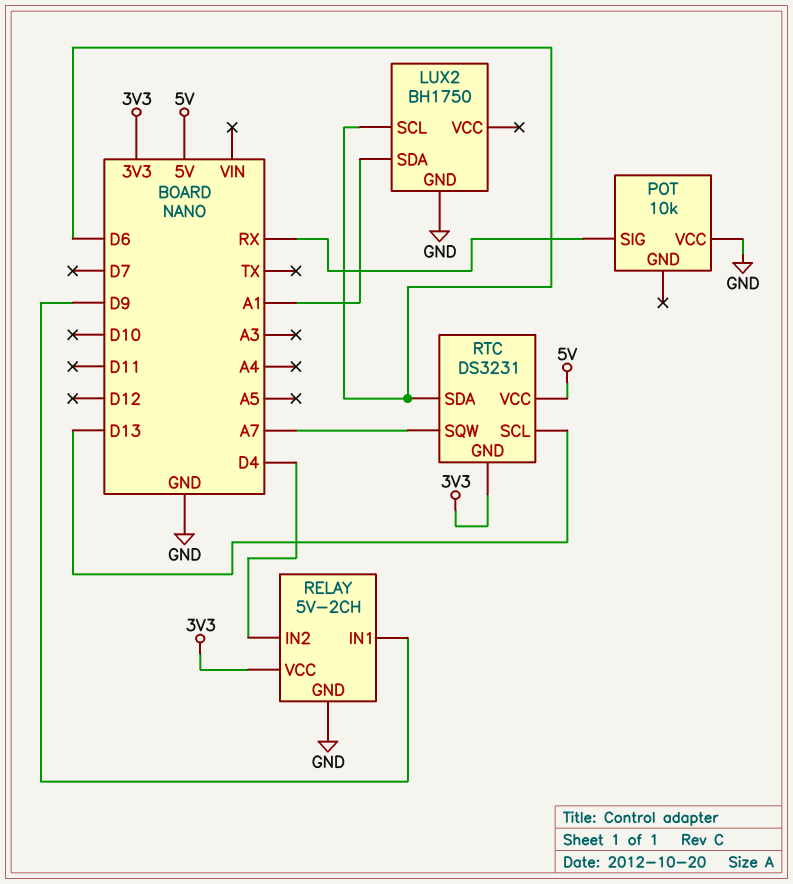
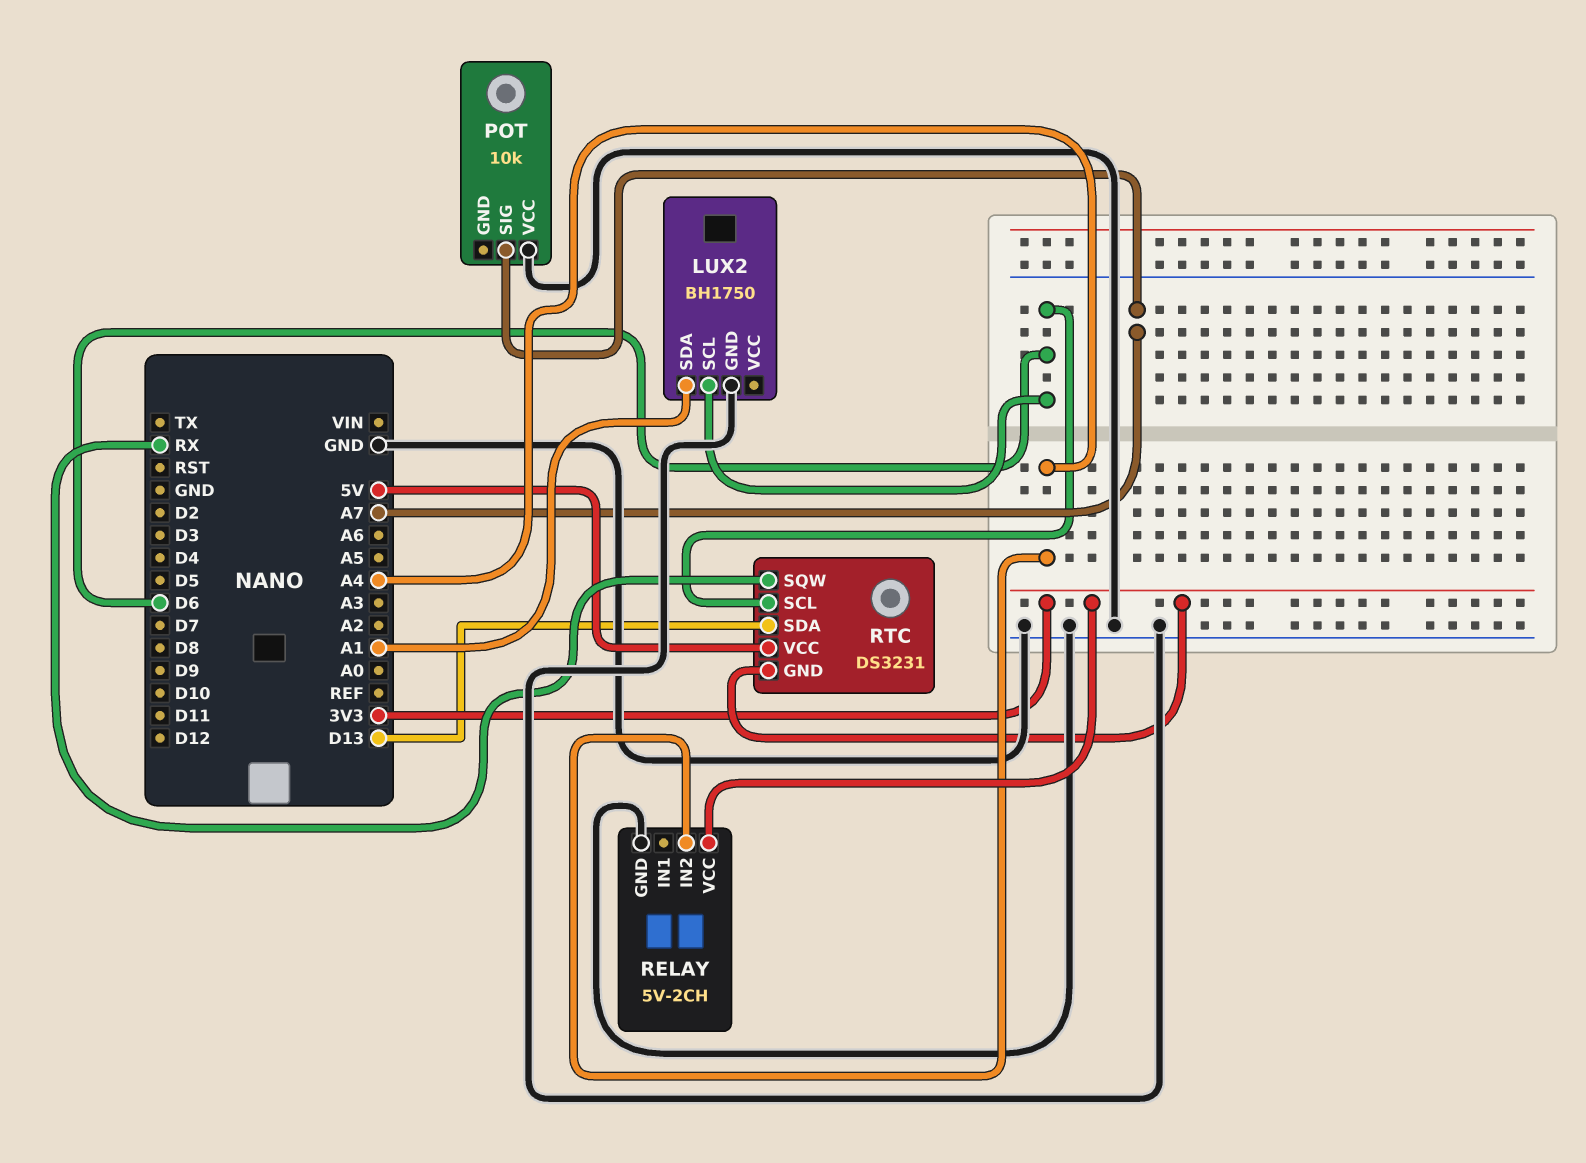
POT pin SIG: RX -> A7
RELAY pin IN1: D9 -> none
RELAY pin IN2: D4 -> A4
RTC pin SCL: D13 -> D6
RTC pin SDA: D6 -> D13
RTC pin SQW: A7 -> RX

